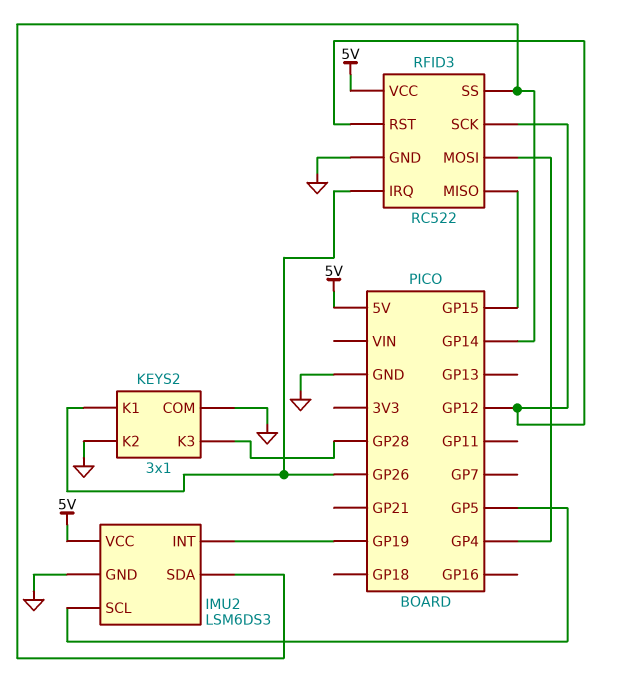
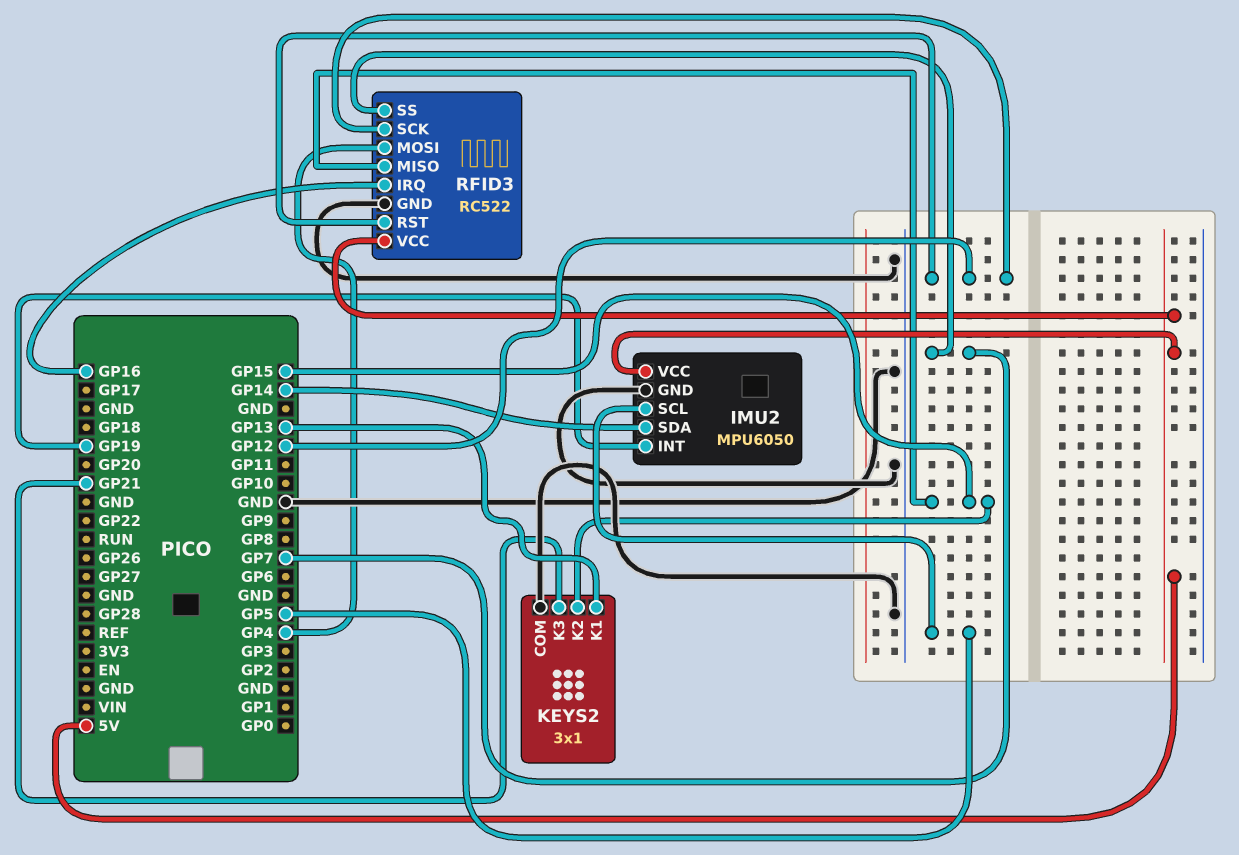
IMU2: LSM6DS3 -> MPU6050
KEYS2 pin K1: GP26 -> GP13
KEYS2 pin K2: GND -> GP15
KEYS2 pin K3: GP28 -> GP21
RFID3 pin IRQ: GP26 -> GP16
RFID3 pin SS: GP14 -> GP7

